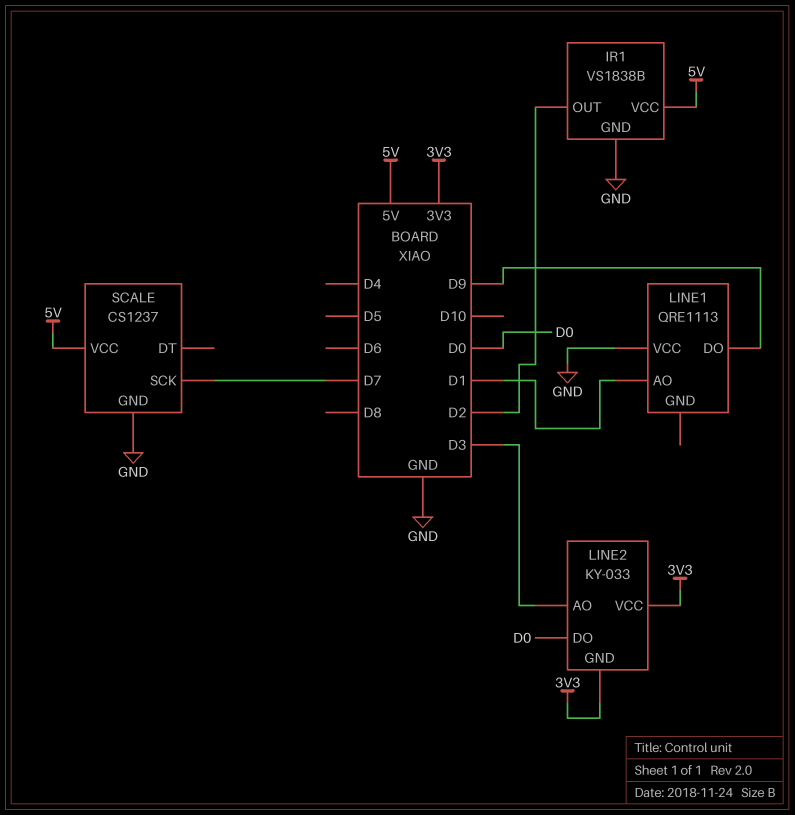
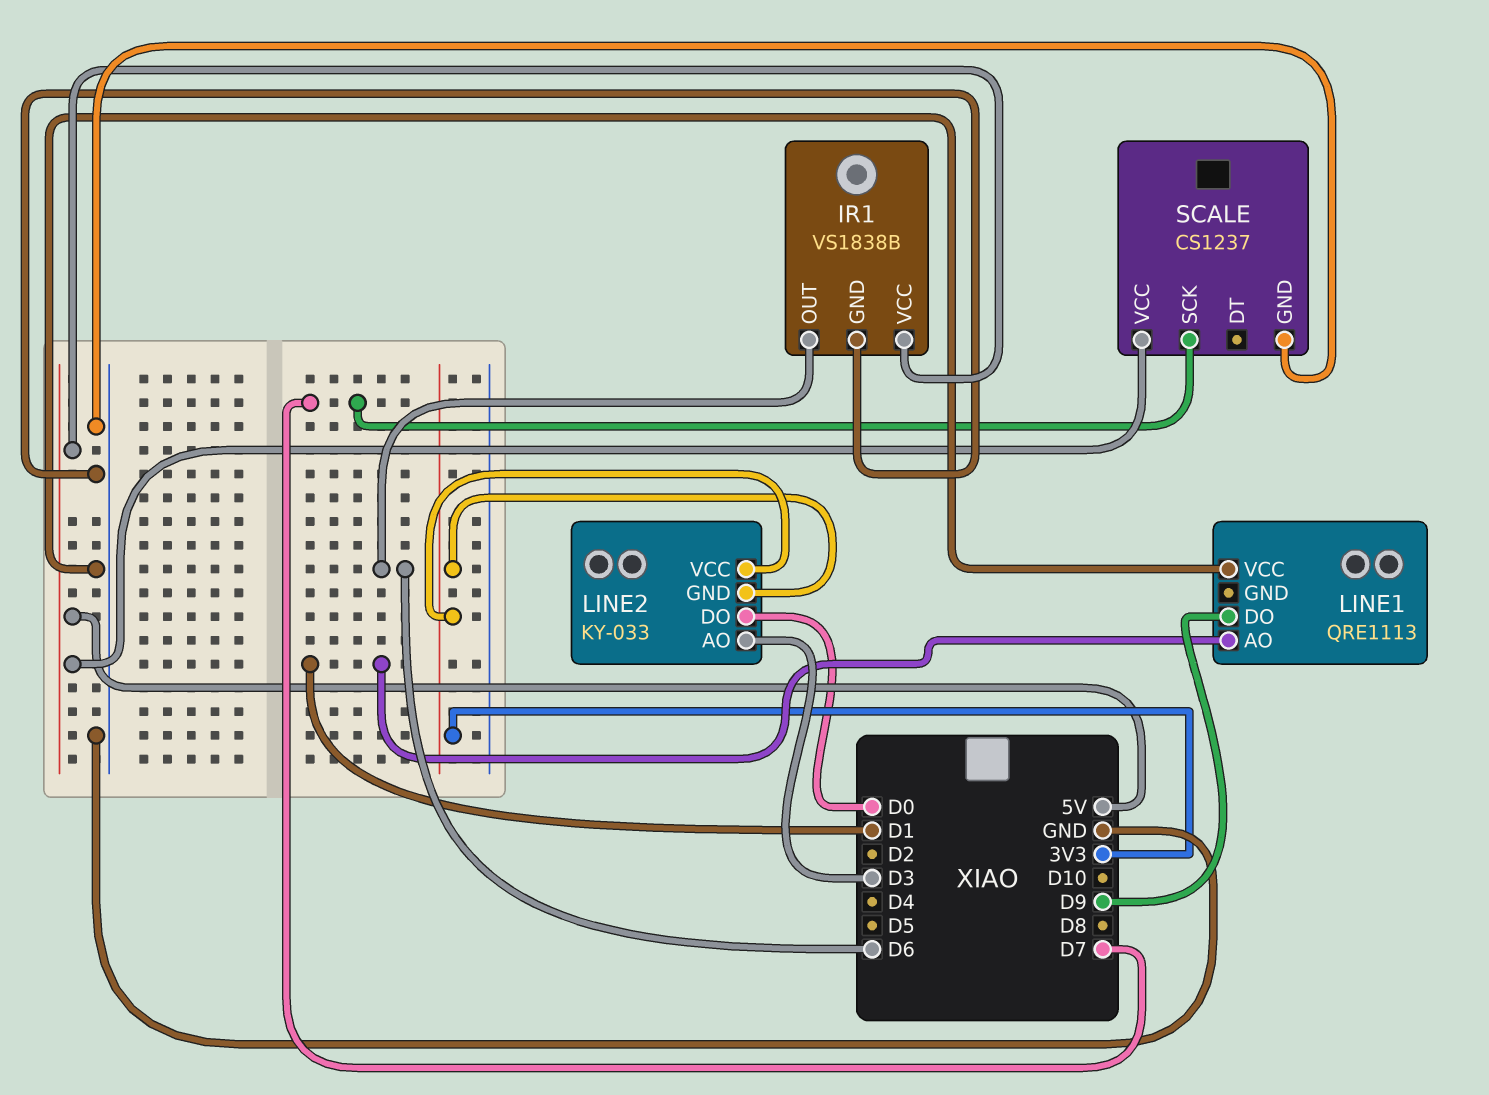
IR1 pin OUT: D2 -> D6

